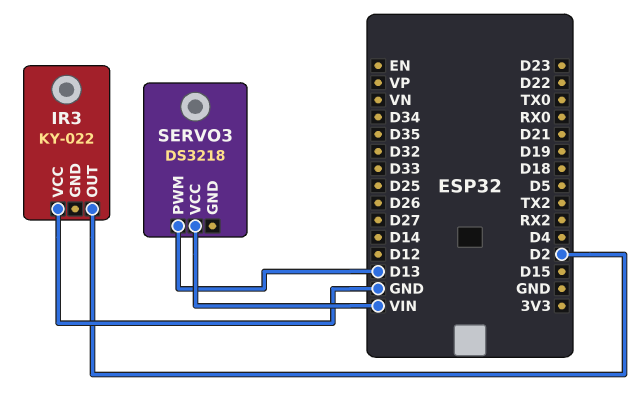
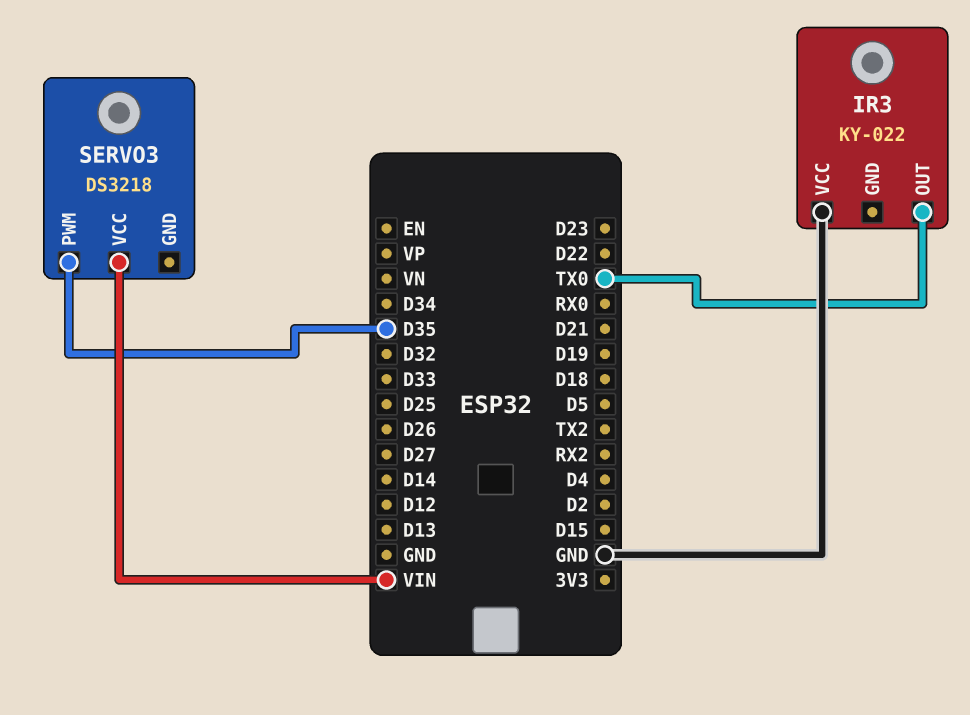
IR3 pin OUT: D2 -> TX0
SERVO3 pin PWM: D13 -> D35

